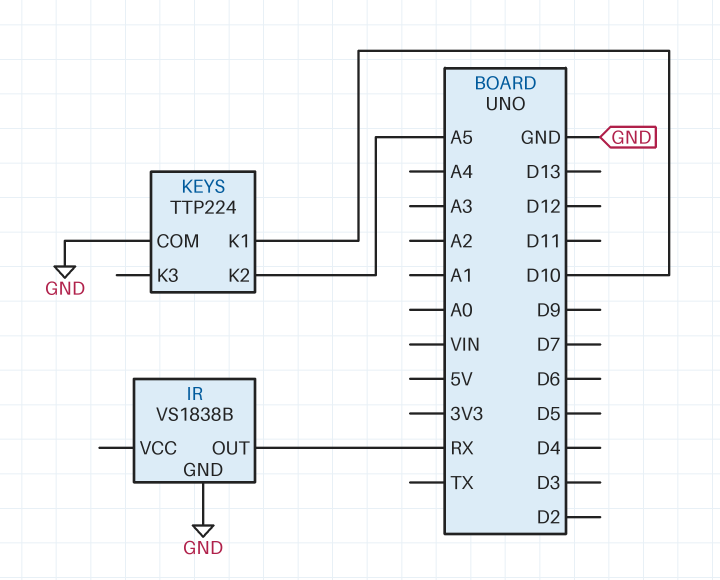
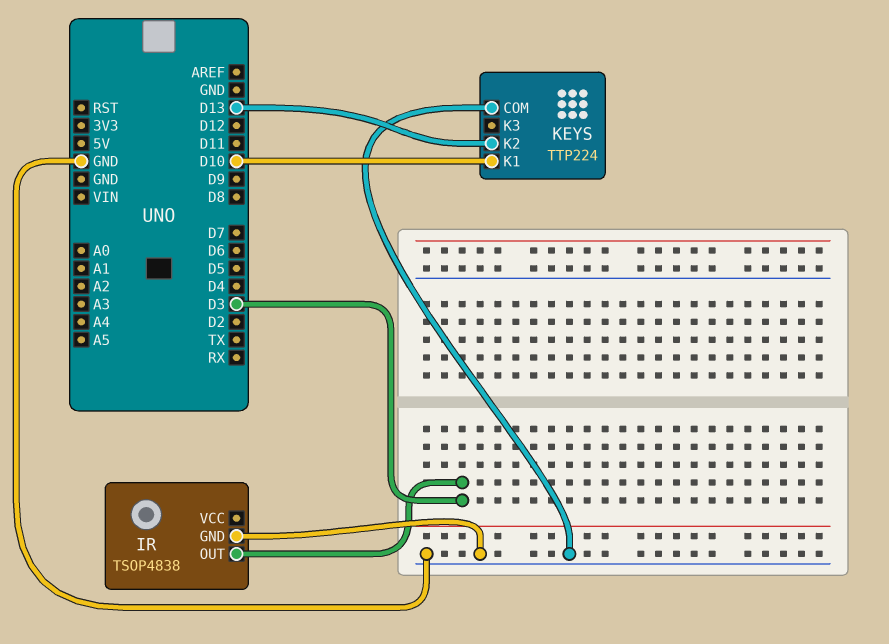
IR: VS1838B -> TSOP4838
IR pin OUT: RX -> D3
KEYS pin K2: A5 -> D13

